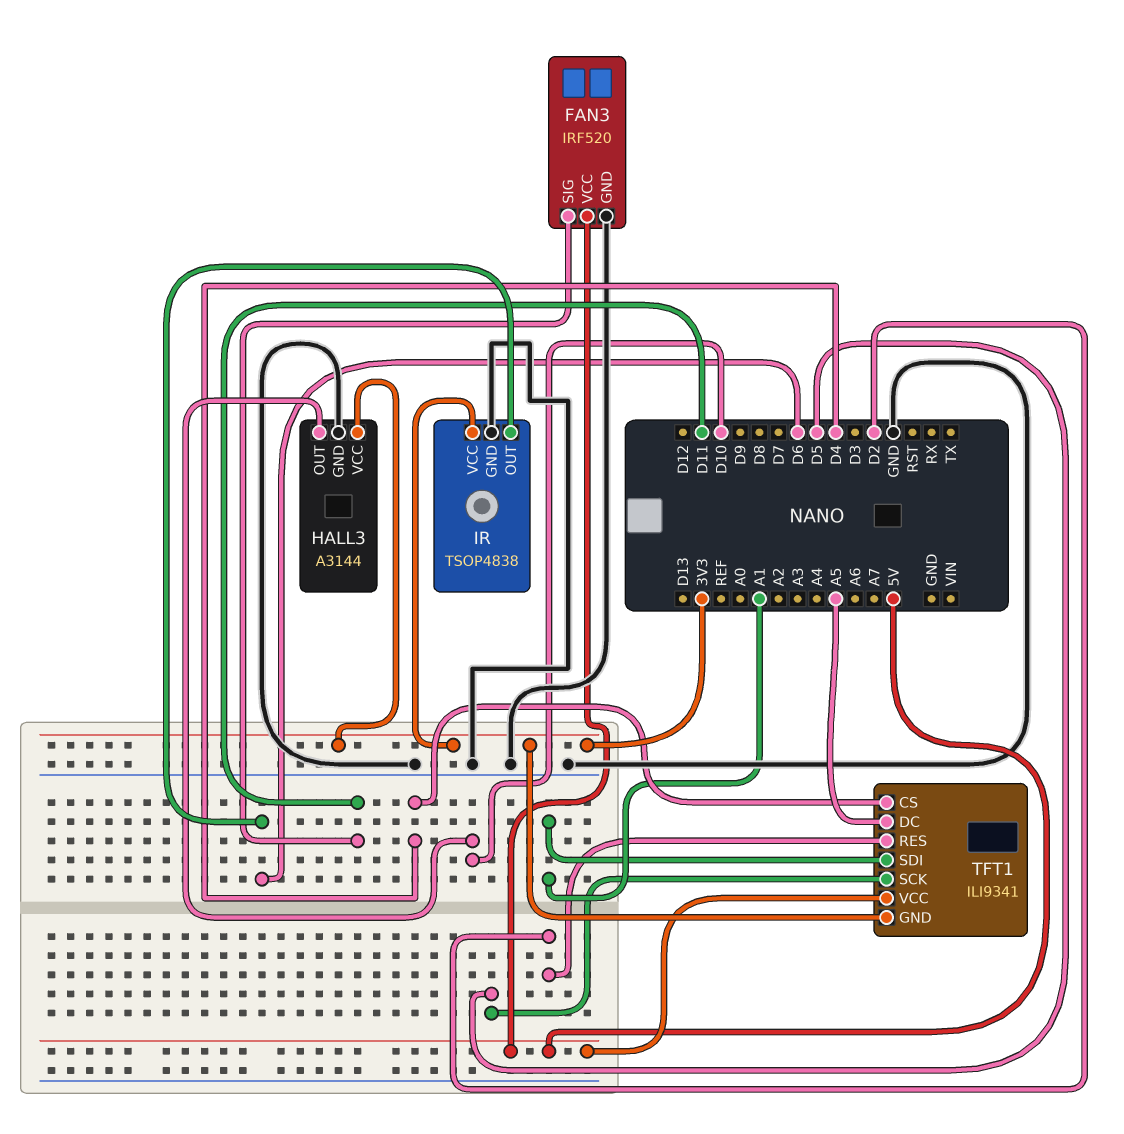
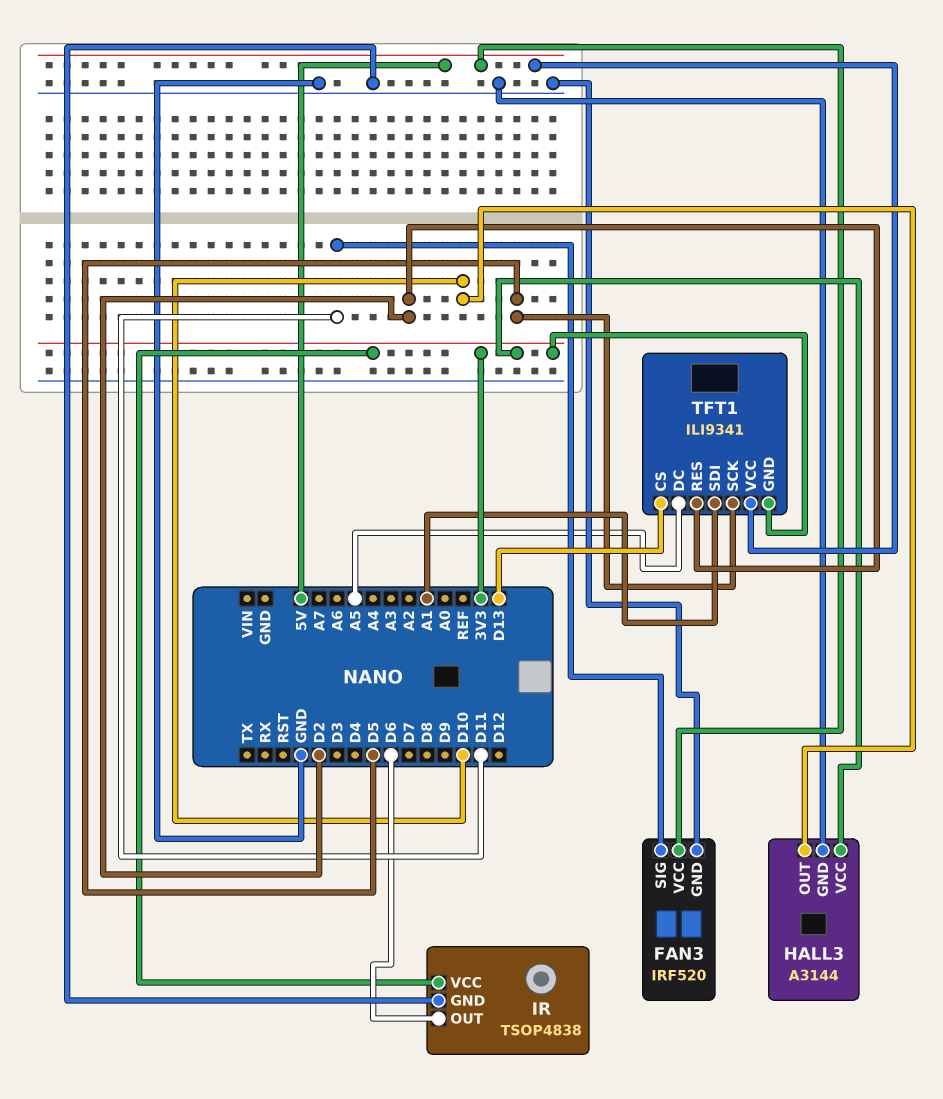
TFT1 pin CS: D4 -> D13

